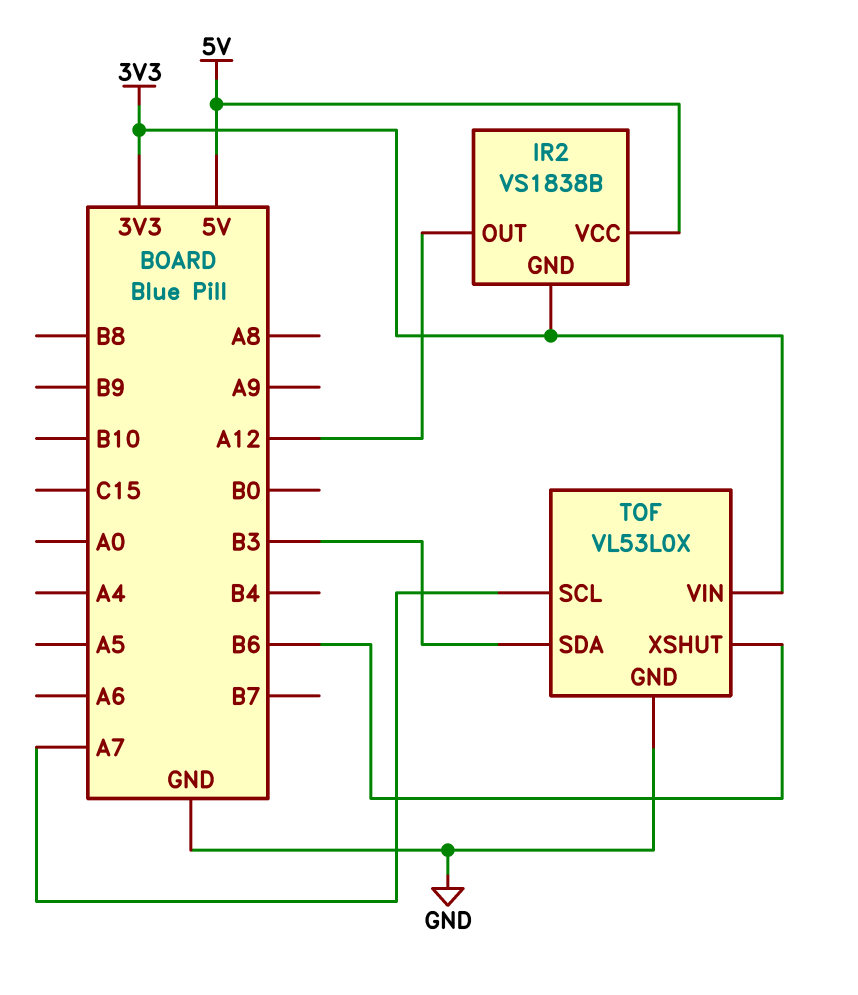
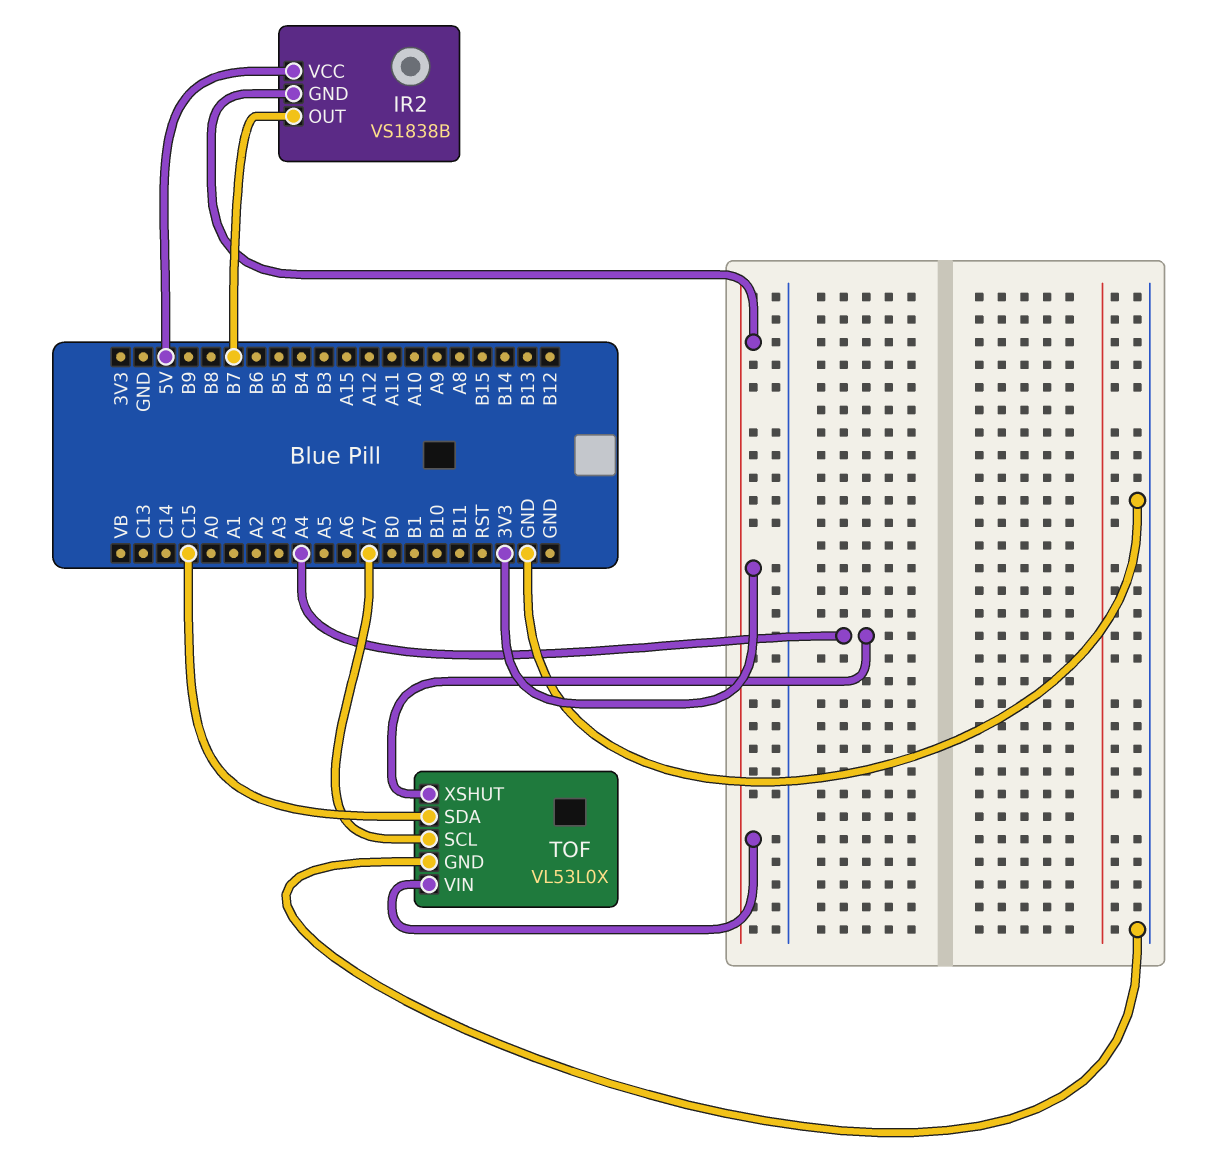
IR2 pin OUT: A12 -> B7
TOF pin SDA: B3 -> C15
TOF pin XSHUT: B6 -> A4

